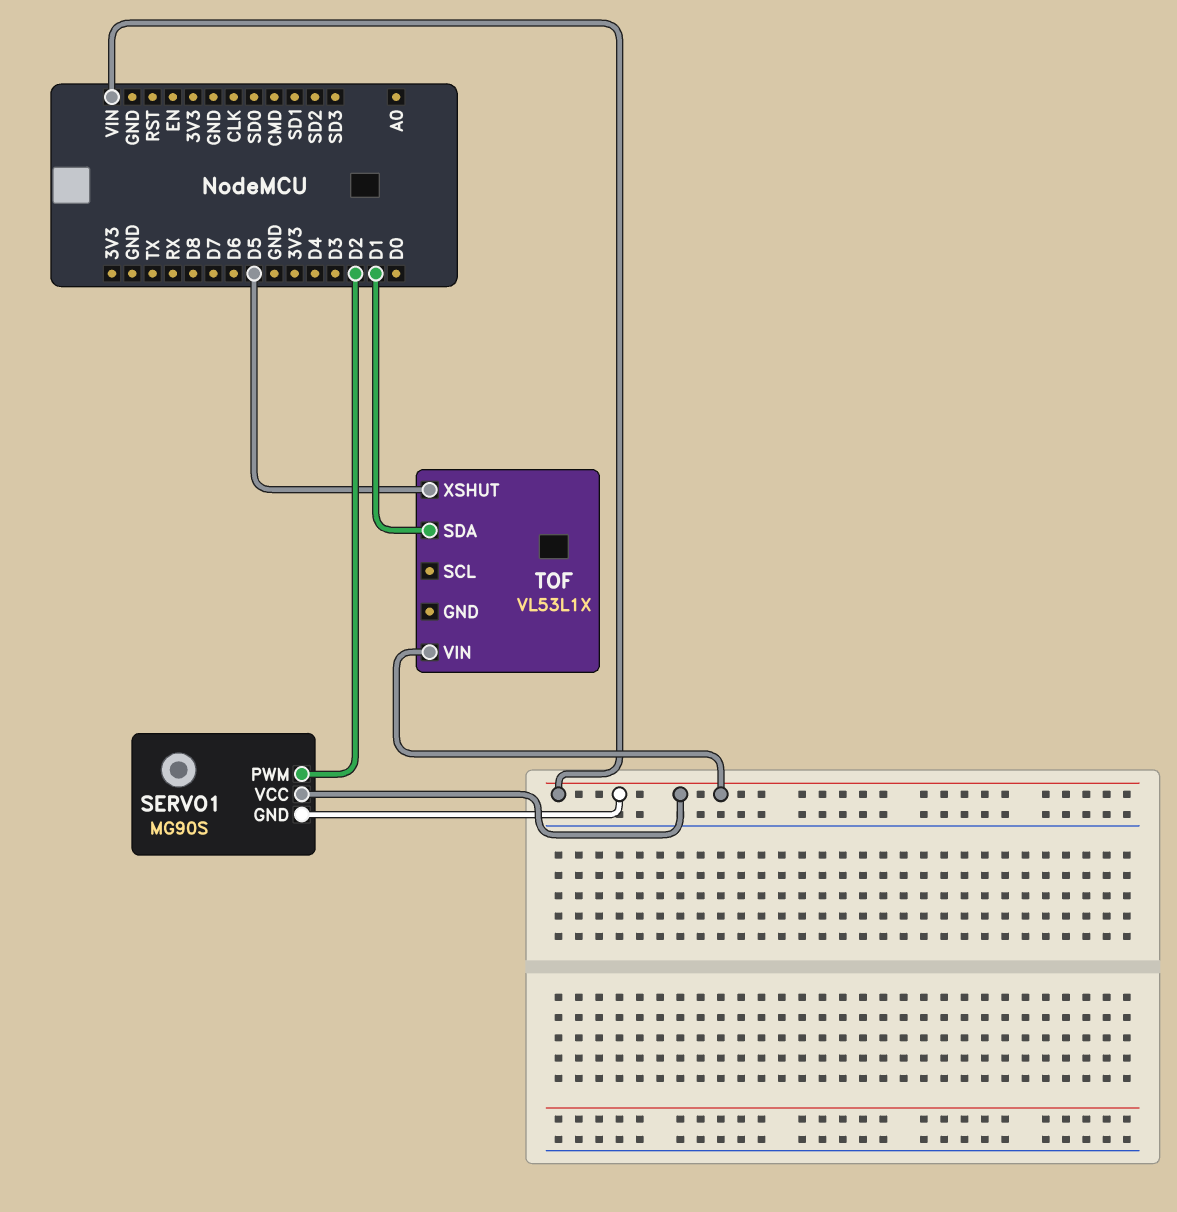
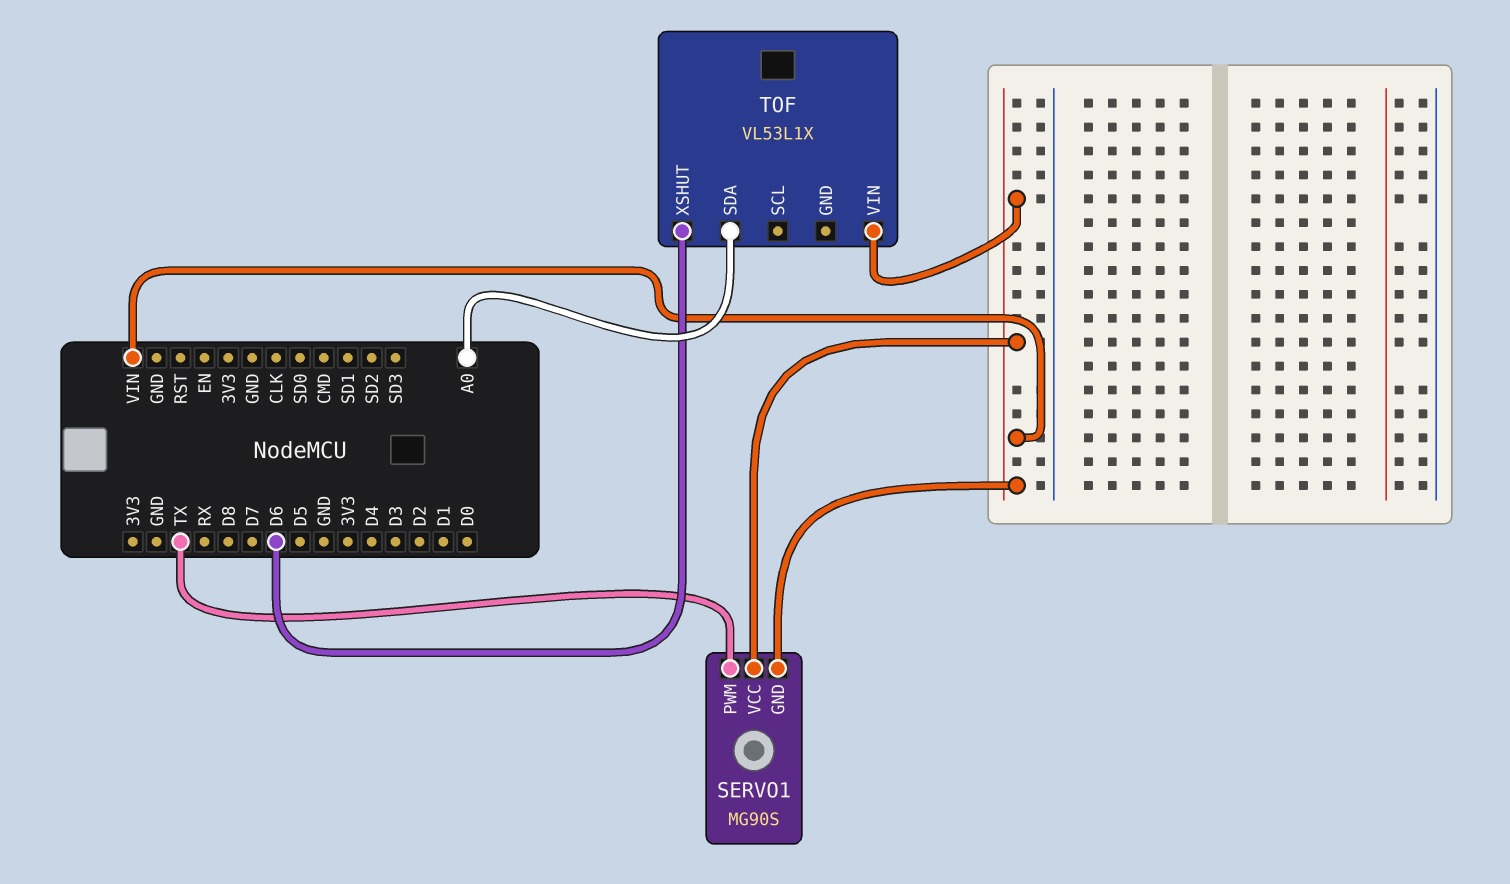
SERVO1 pin PWM: D2 -> TX
TOF pin SDA: D1 -> A0
TOF pin XSHUT: D5 -> D6

